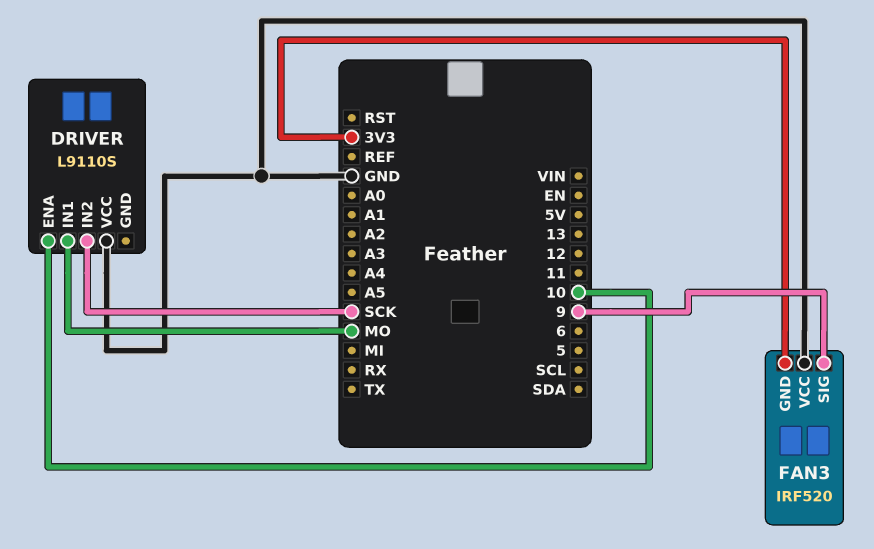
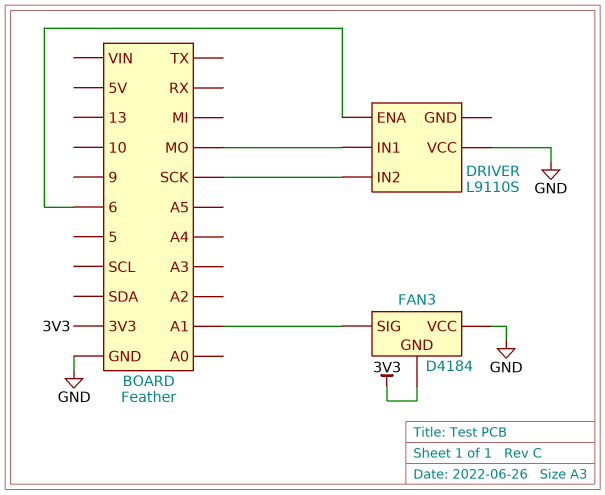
DRIVER pin ENA: 10 -> 6
FAN3: IRF520 -> D4184
FAN3 pin SIG: 9 -> A1

